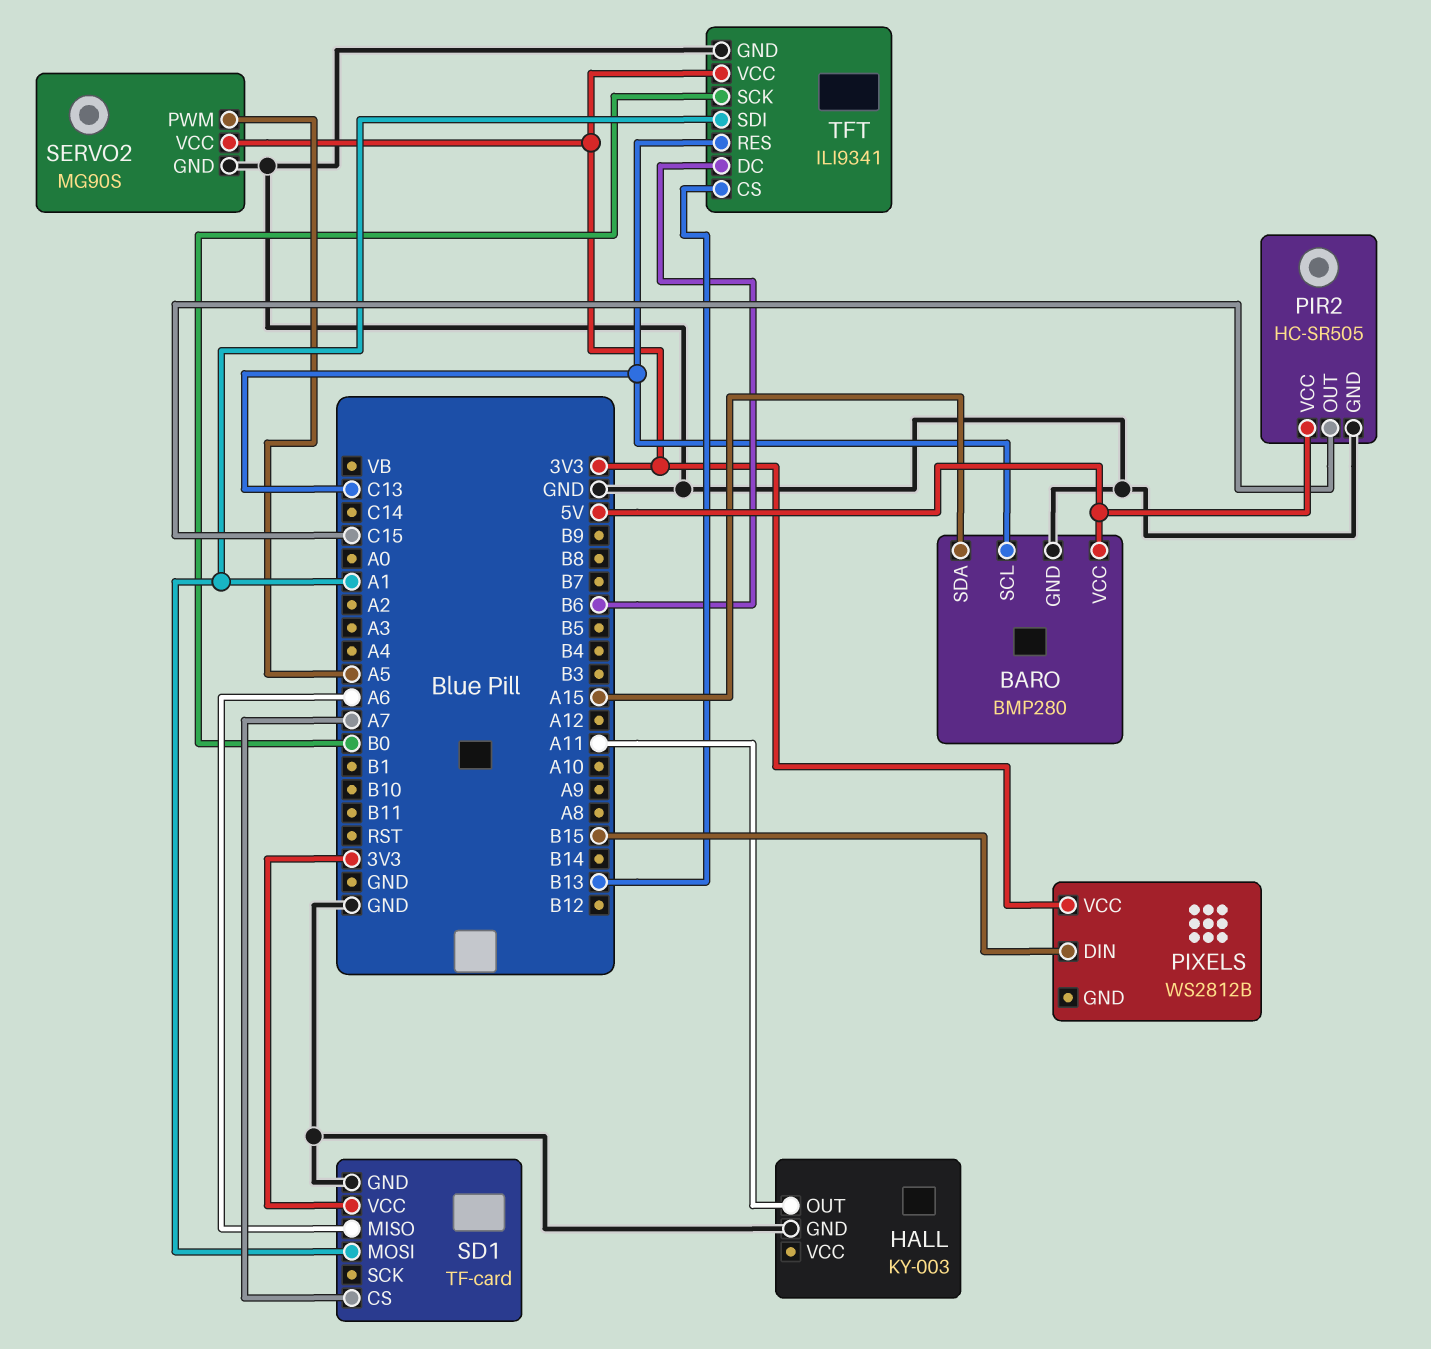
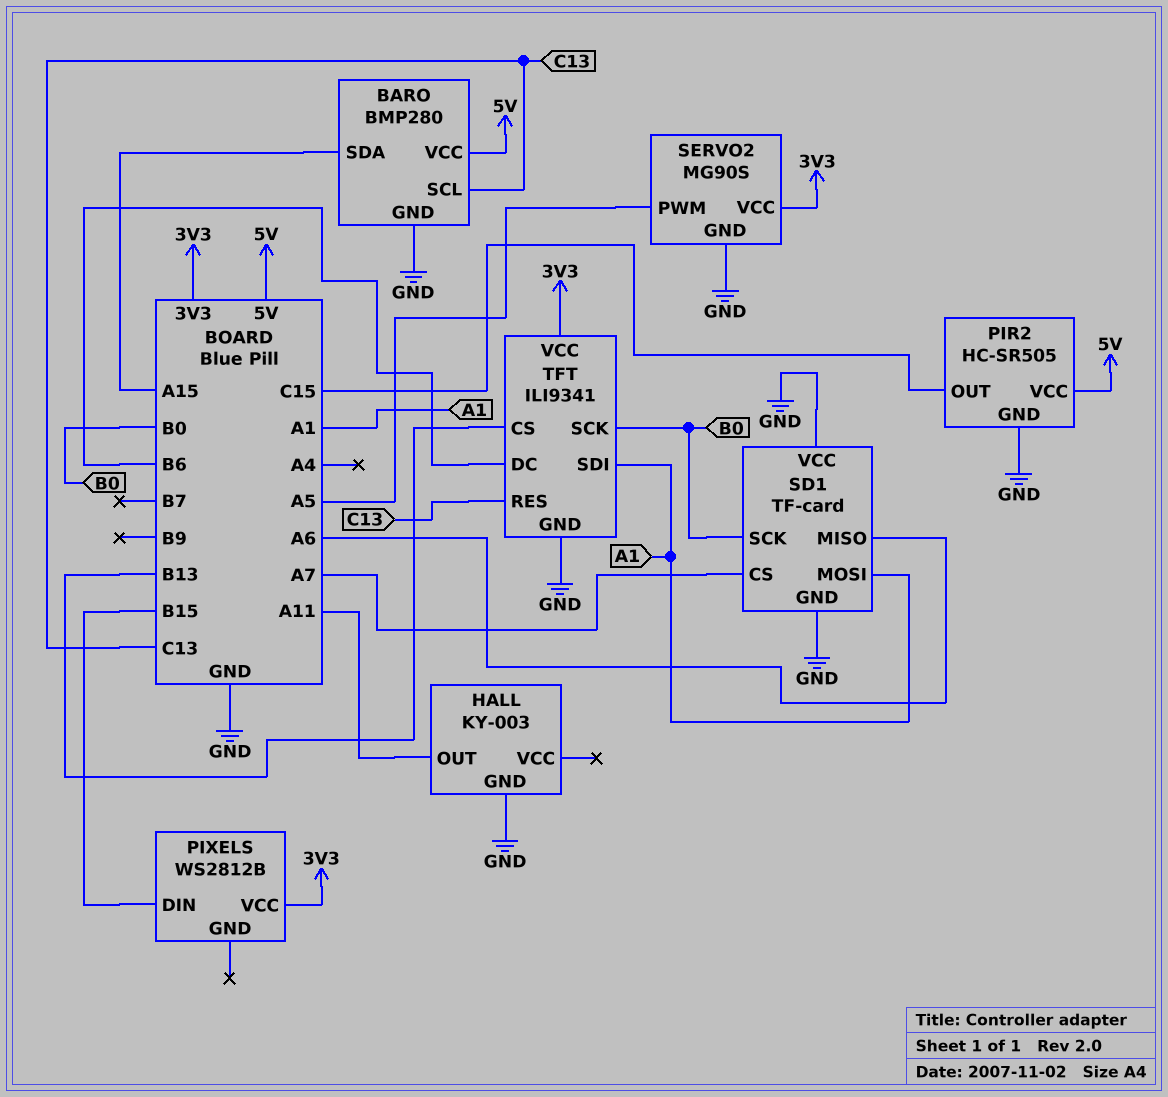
SD1 pin SCK: none -> B0
SD1 pin VCC: 3V3 -> GND

